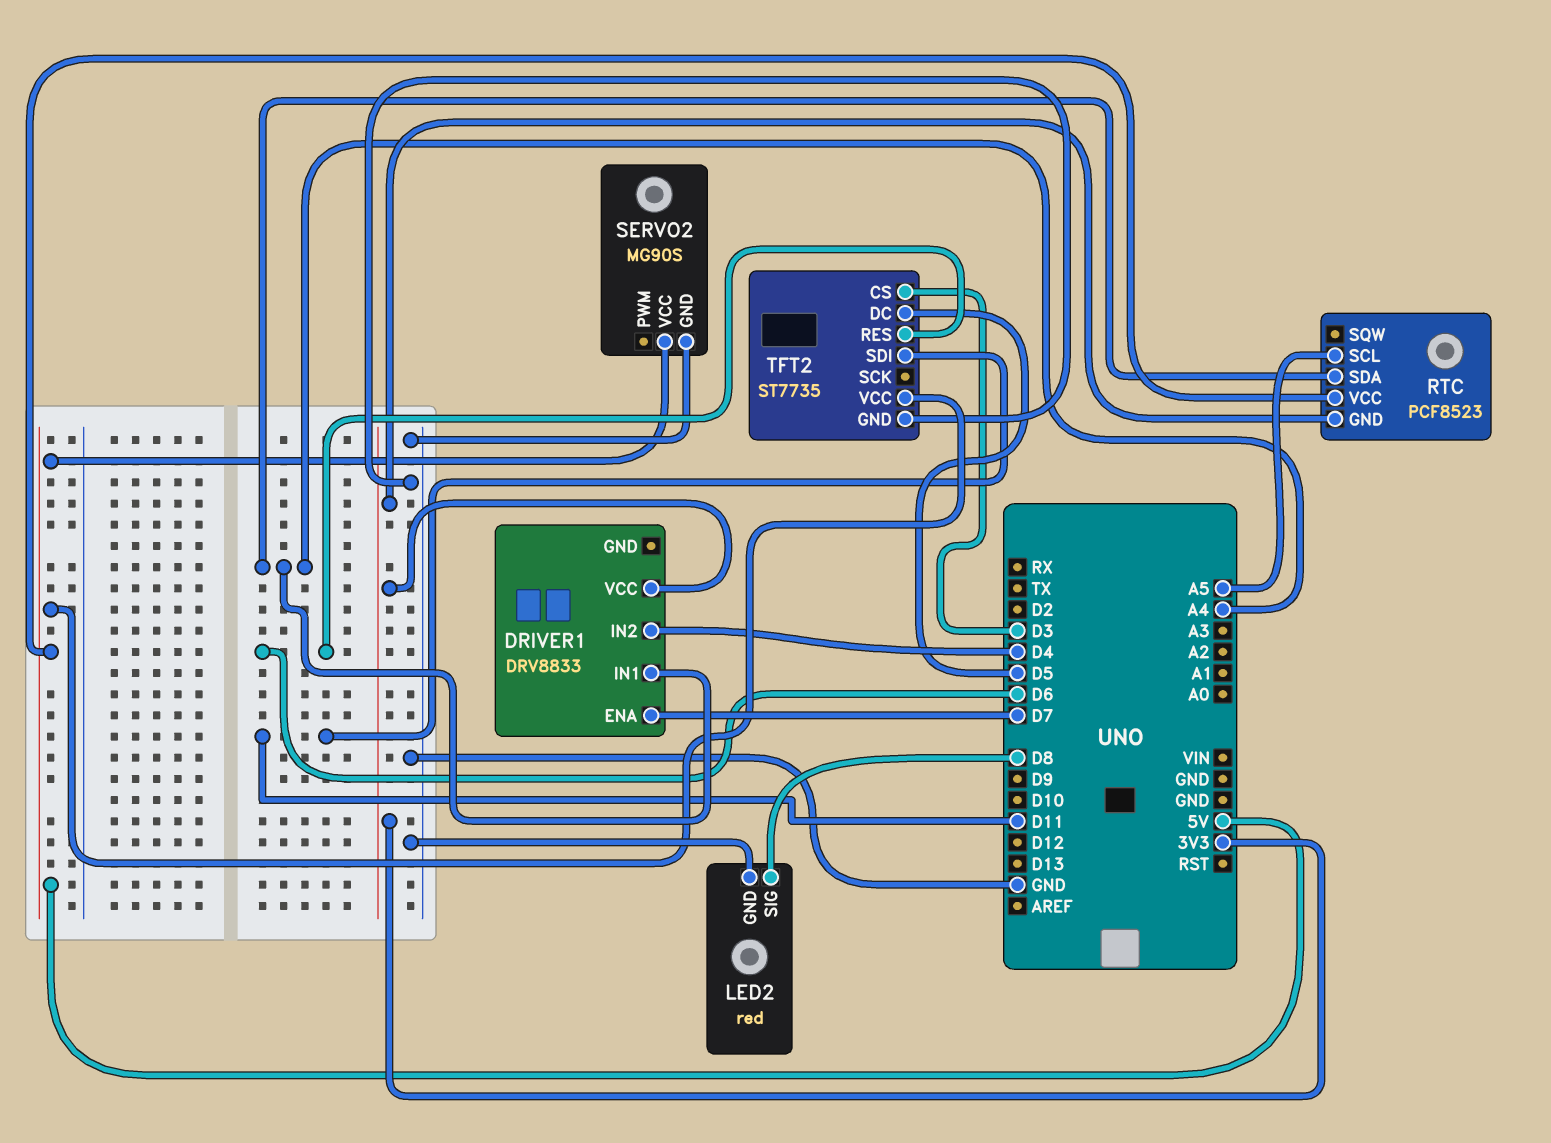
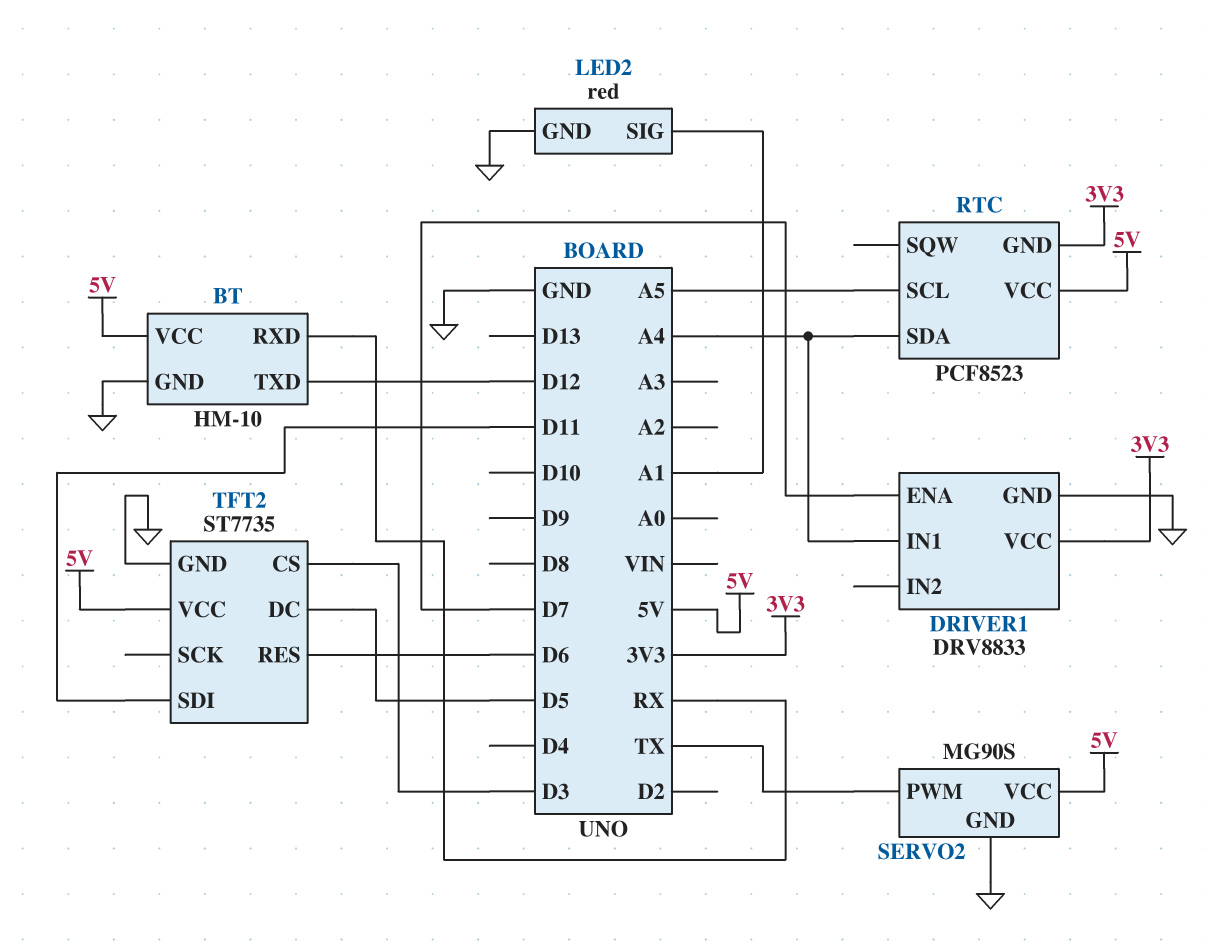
BT: none -> HM-10
BT pin GND: none -> GND
BT pin RXD: none -> RX
BT pin TXD: none -> D12
BT pin VCC: none -> 5V
DRIVER1 pin GND: none -> GND
DRIVER1 pin IN2: D4 -> none
LED2 pin SIG: D8 -> A1
SERVO2 pin PWM: none -> TX

